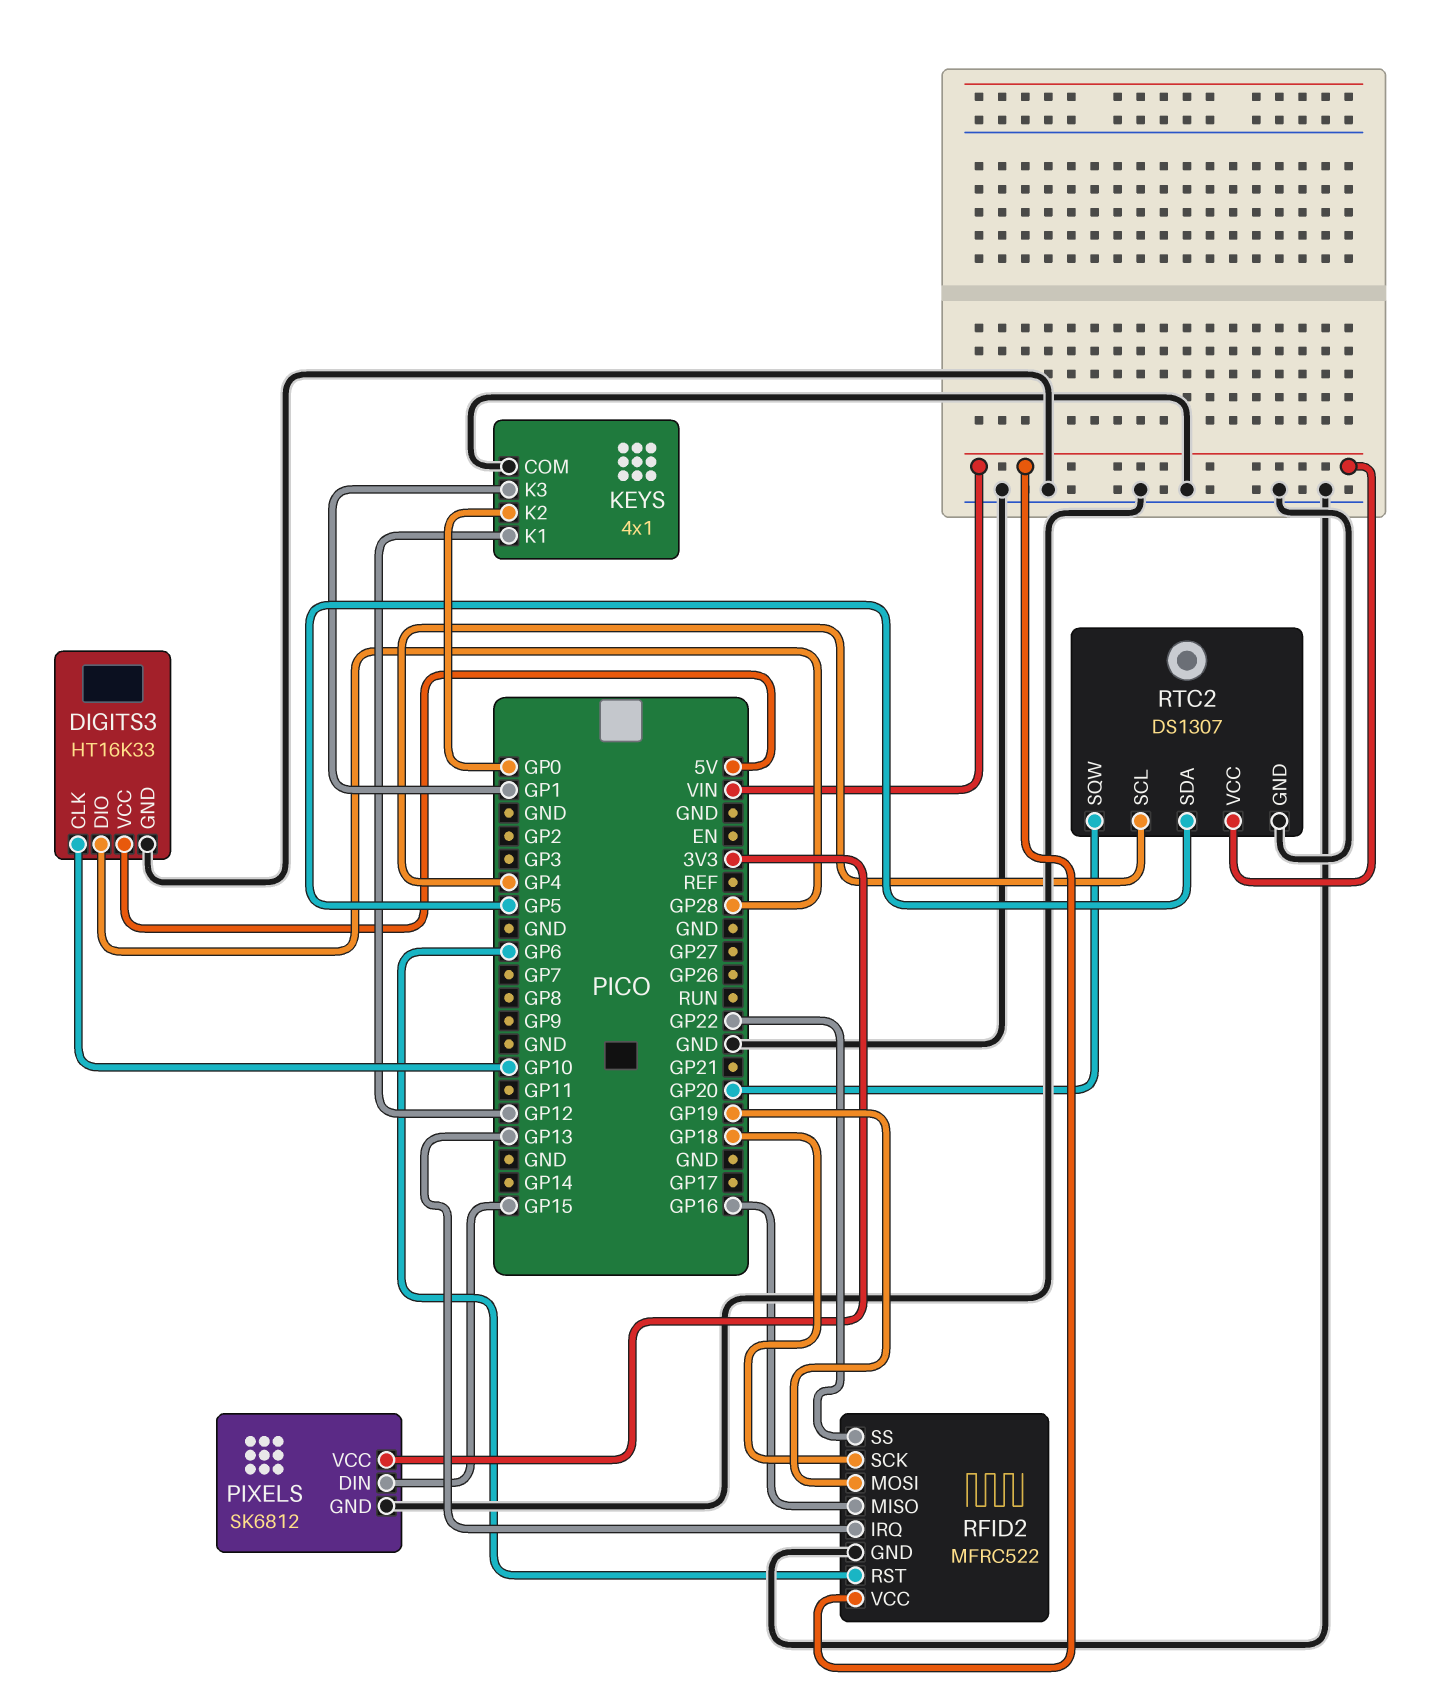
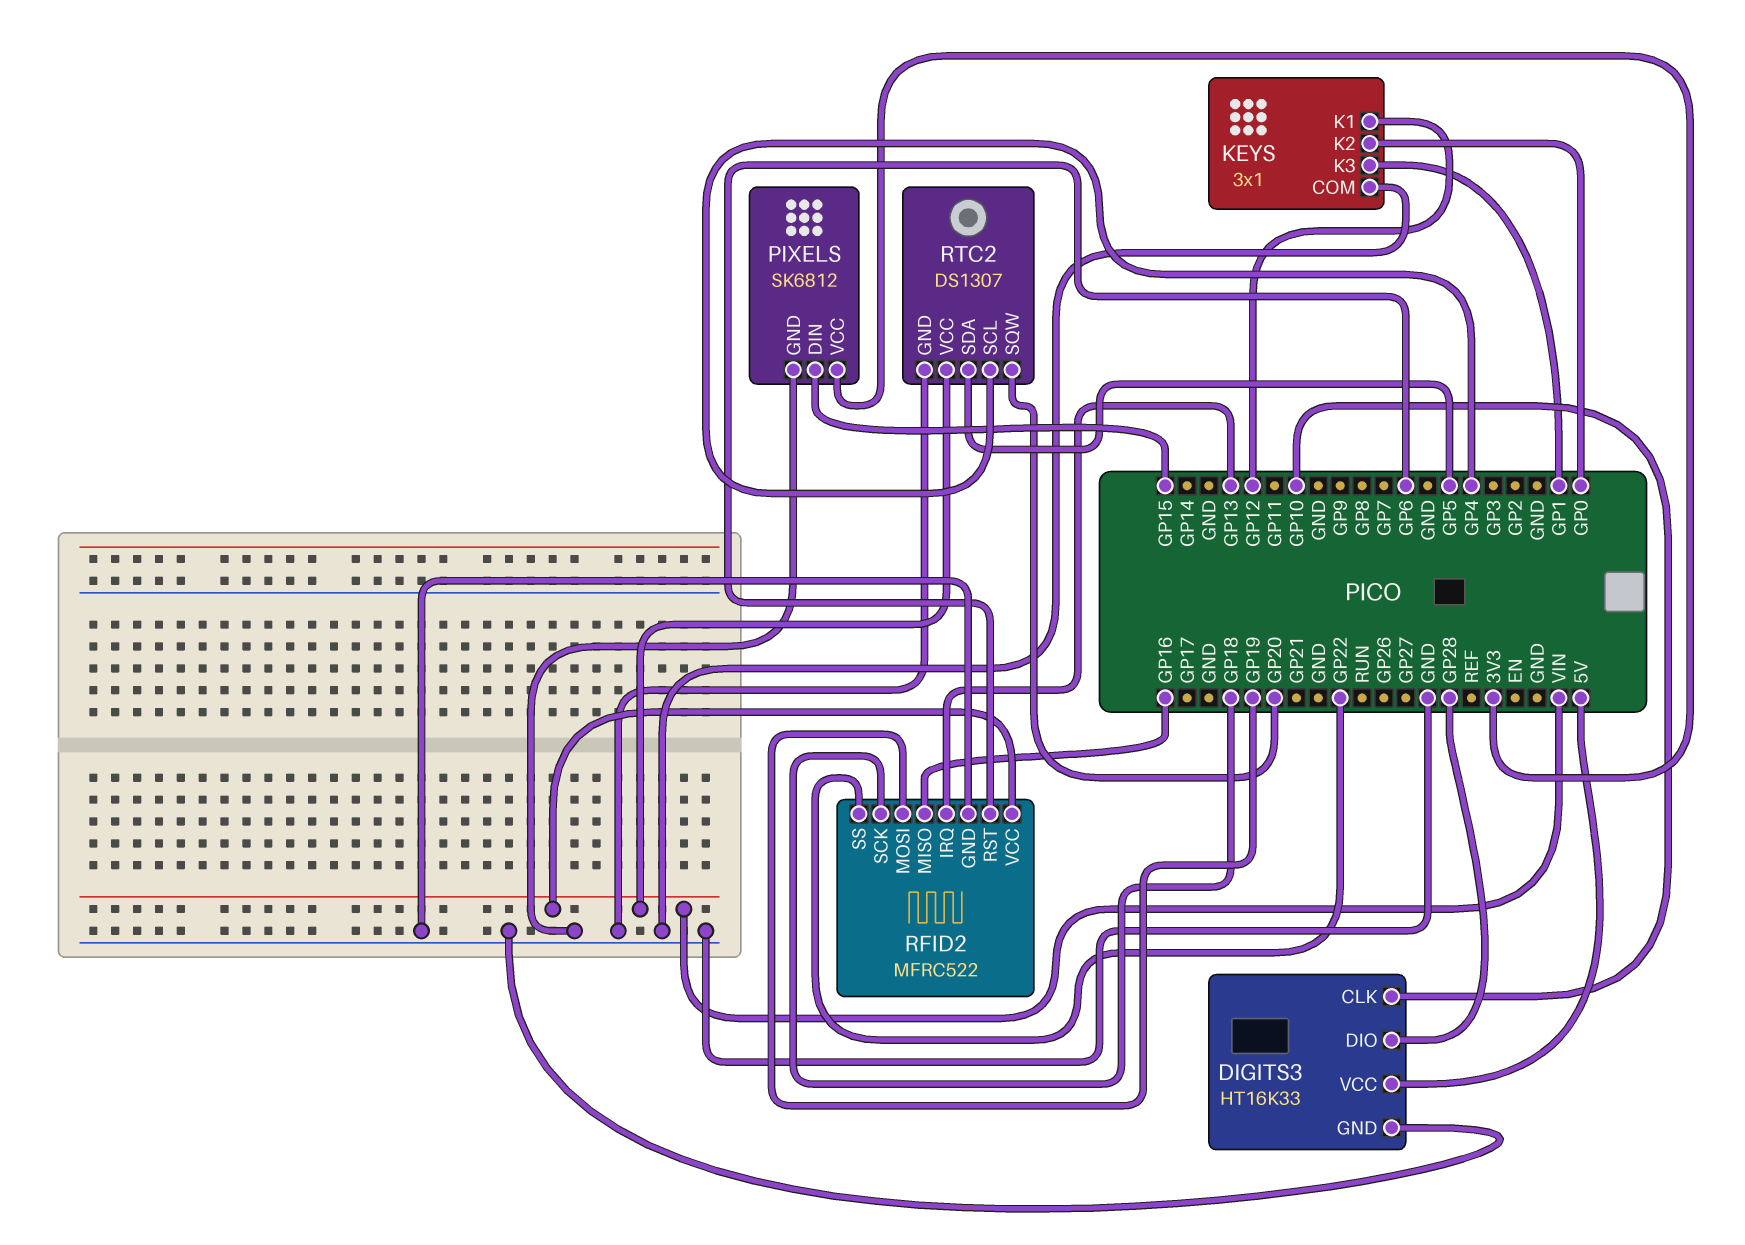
KEYS: 4x1 -> 3x1

